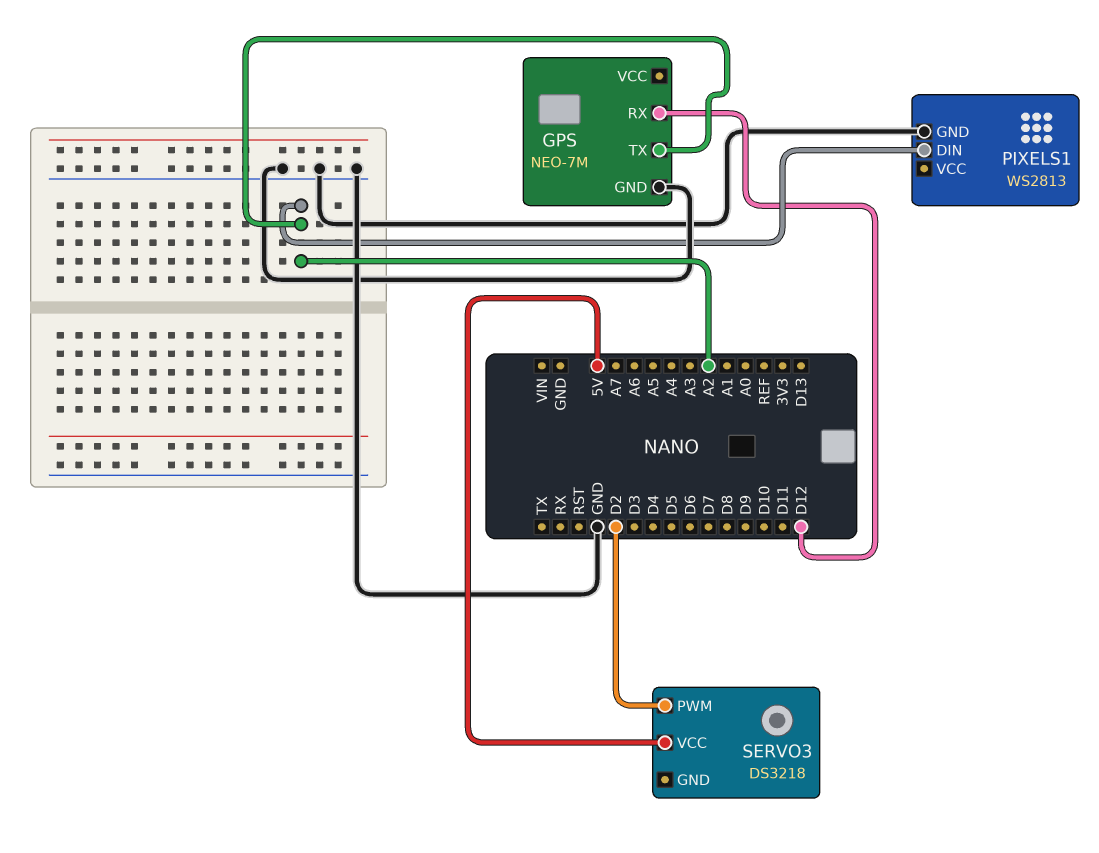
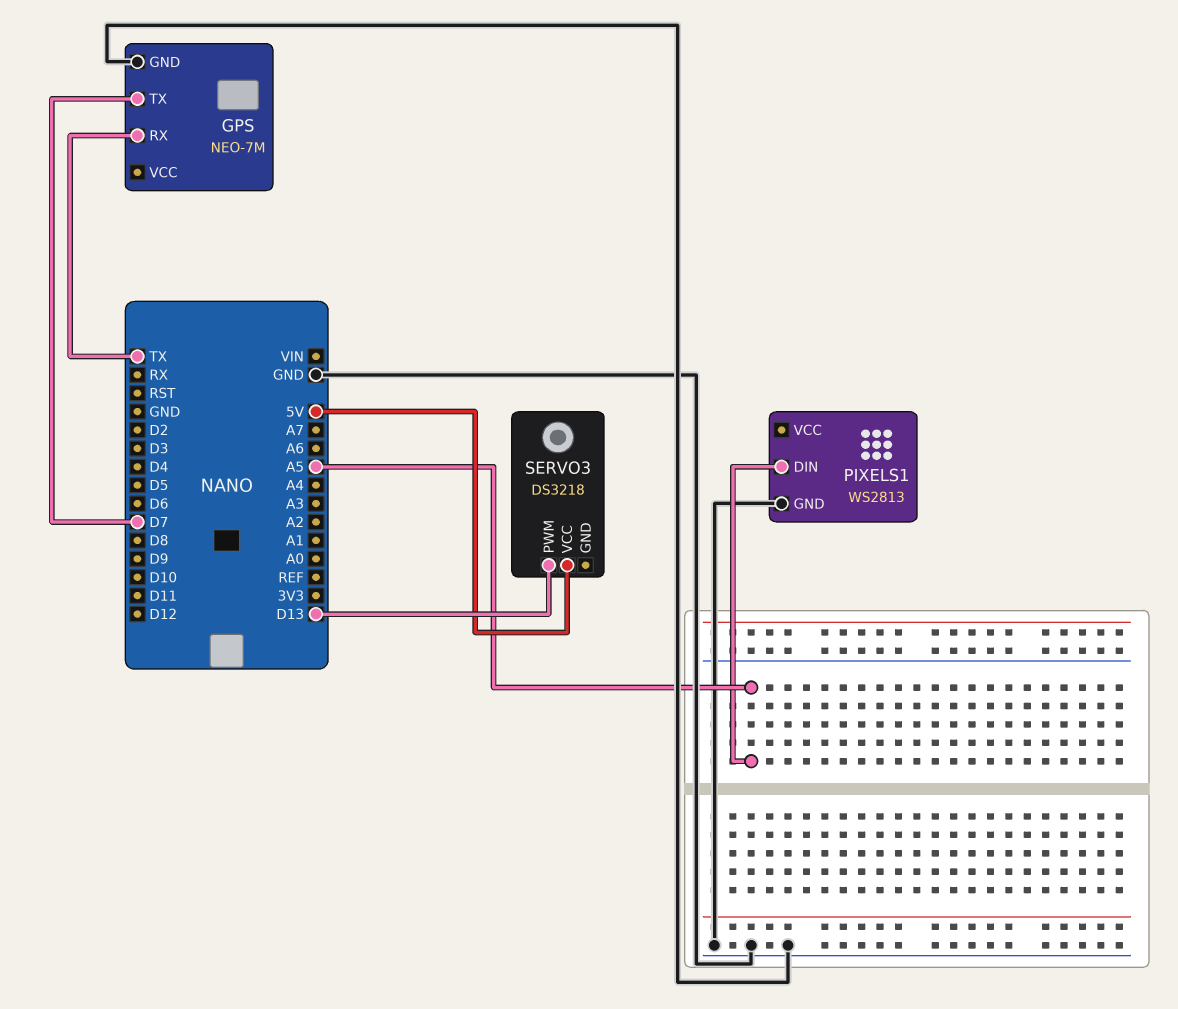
GPS pin RX: D12 -> TX
GPS pin TX: A2 -> D7
PIXELS1 pin DIN: A2 -> A5
SERVO3 pin PWM: D2 -> D13

